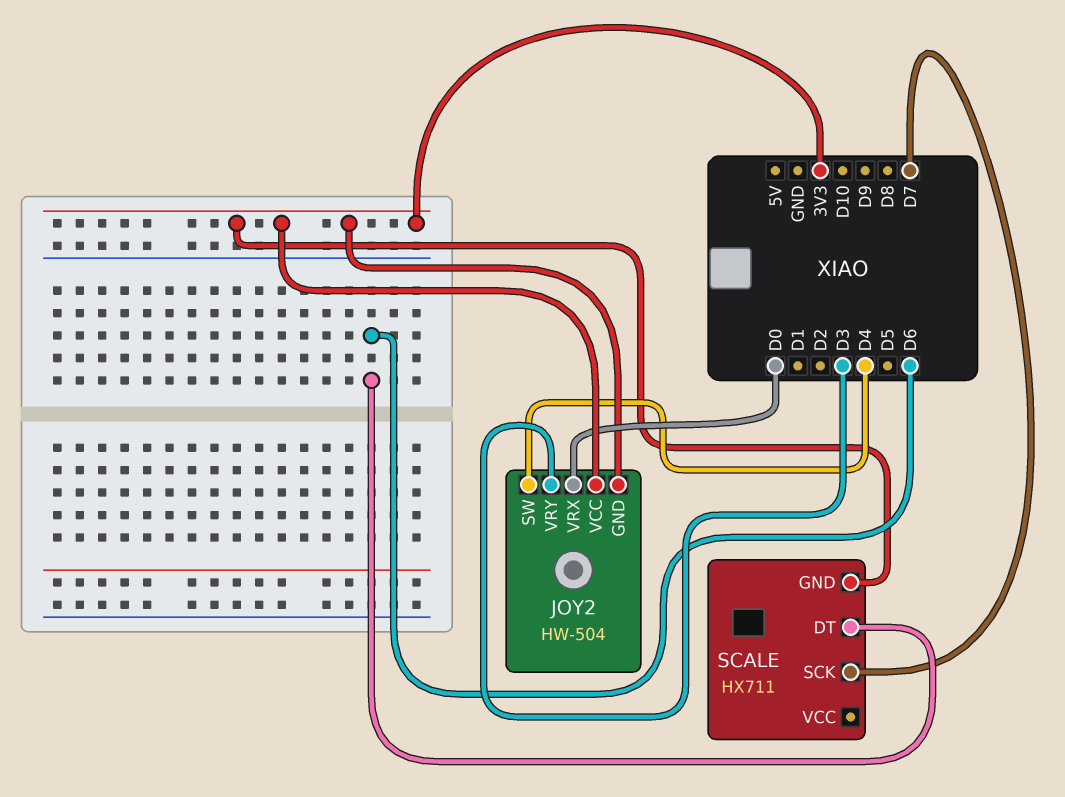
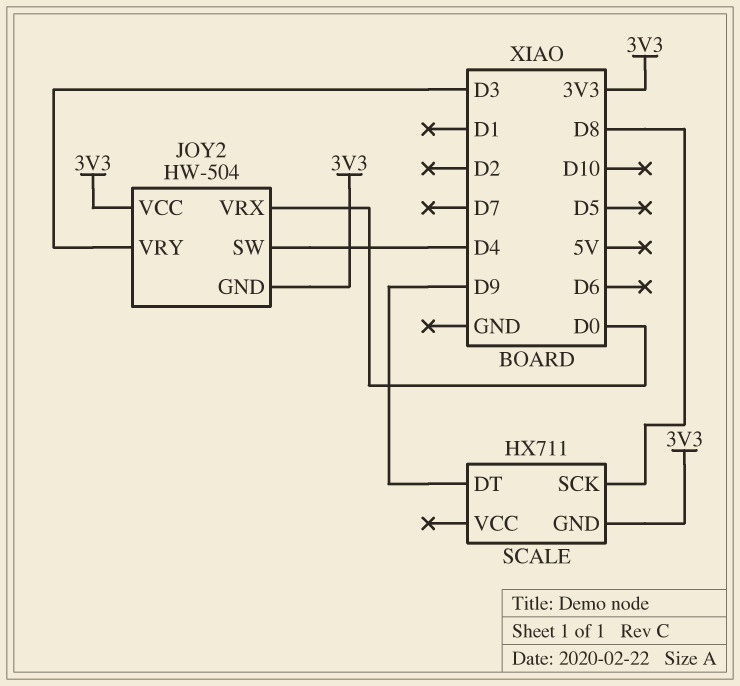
SCALE pin DT: D6 -> D9
SCALE pin SCK: D7 -> D8

